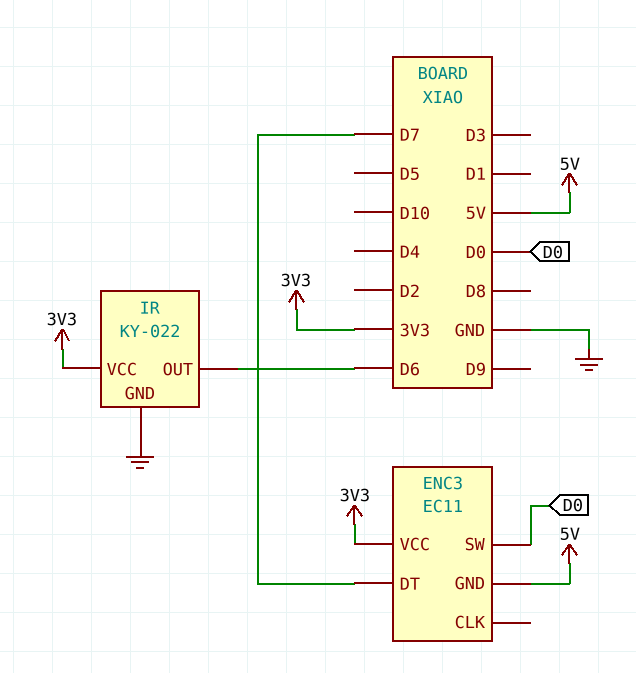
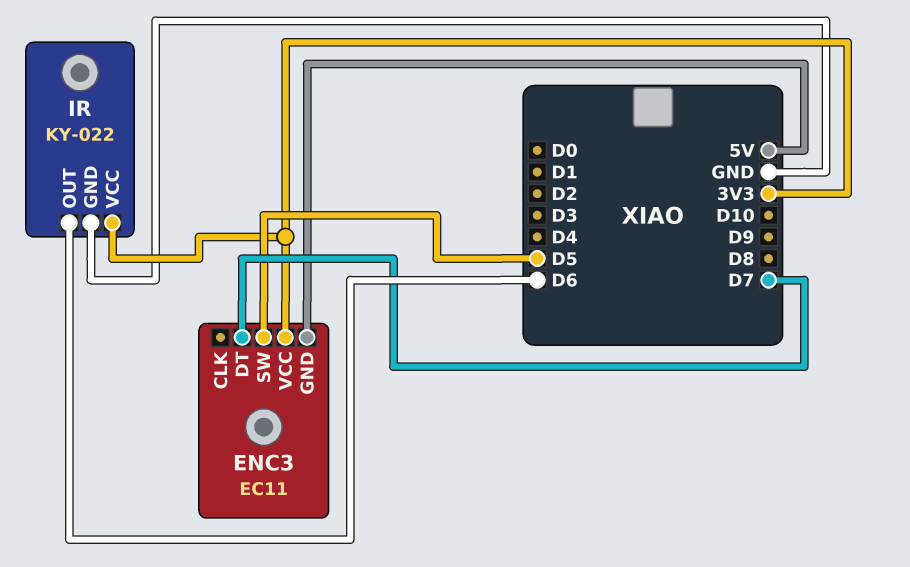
ENC3 pin SW: D0 -> D5

